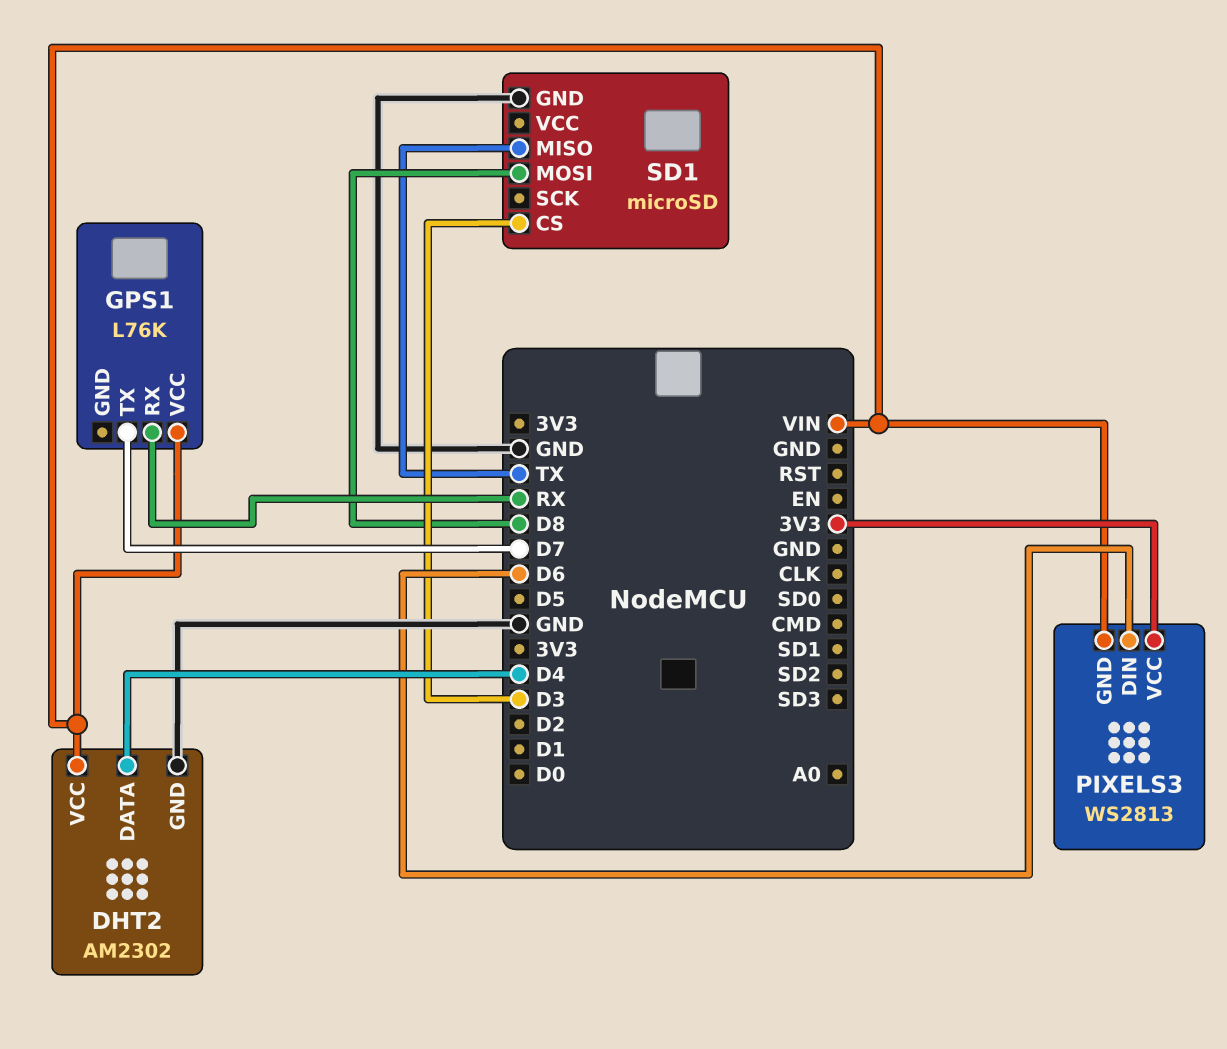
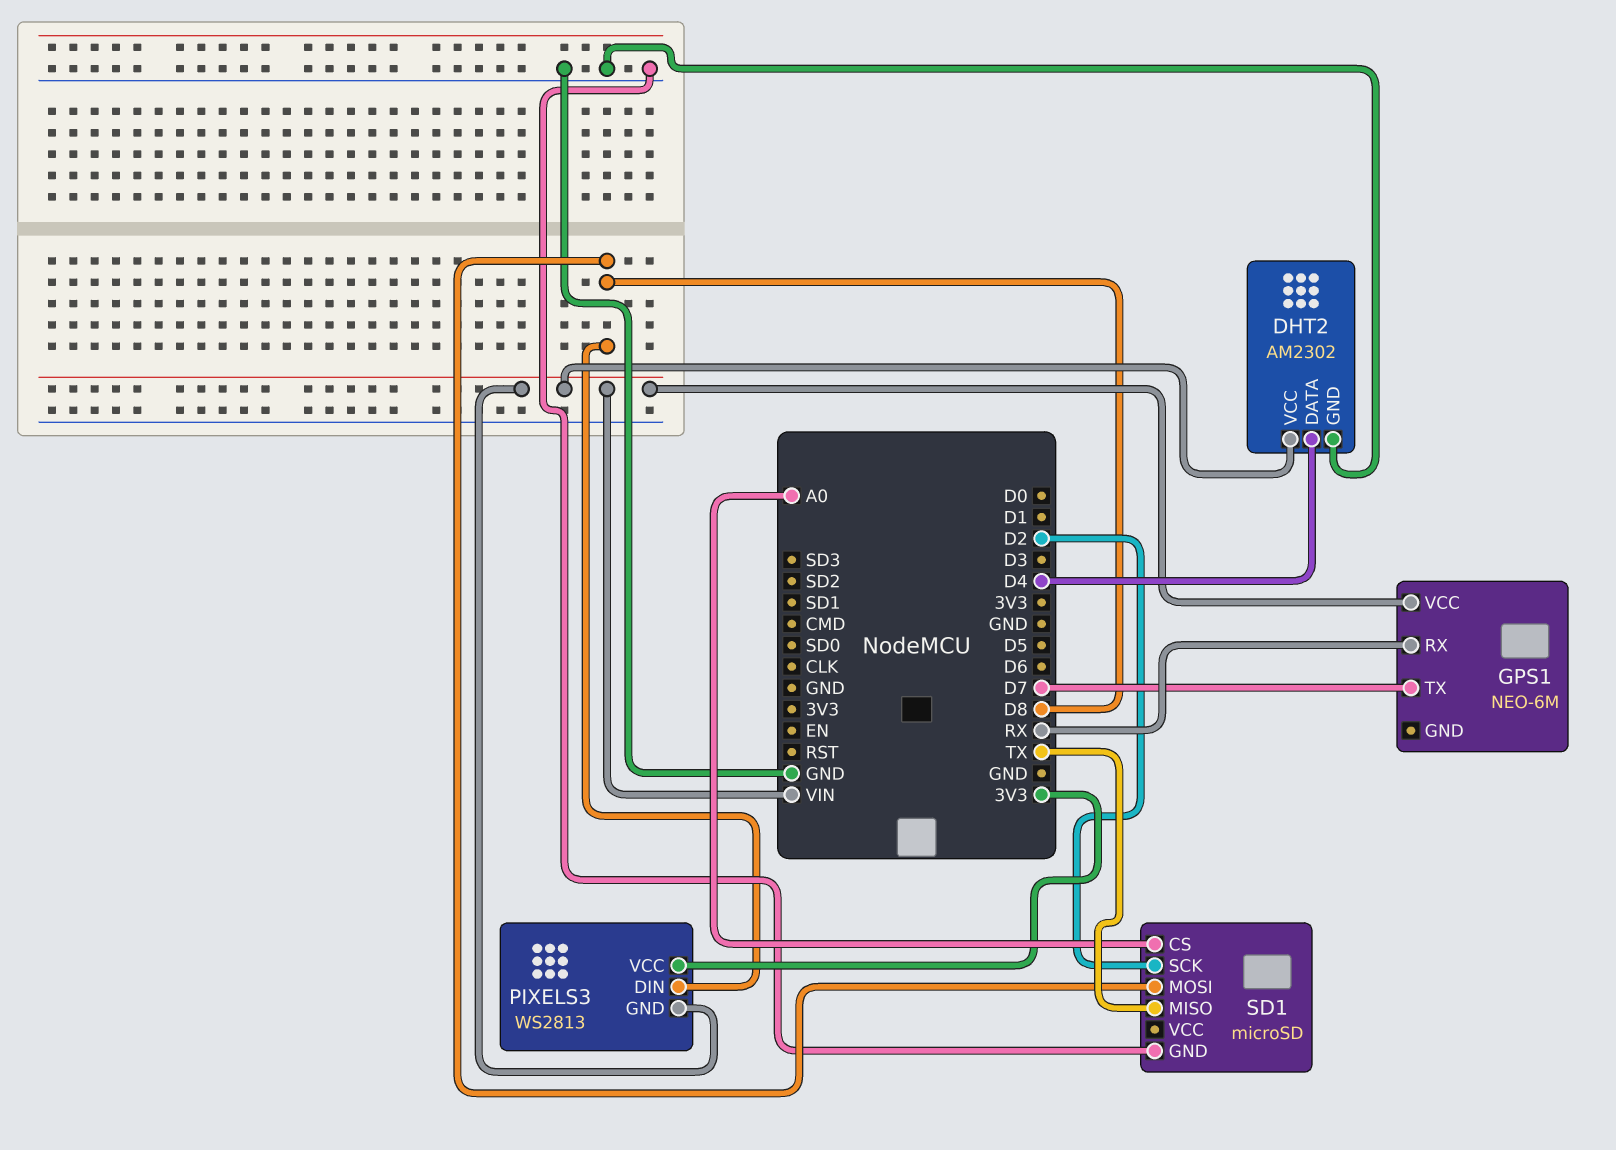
GPS1: L76K -> NEO-6M
PIXELS3 pin DIN: D6 -> D8
SD1 pin CS: D3 -> A0
SD1 pin SCK: none -> D2

